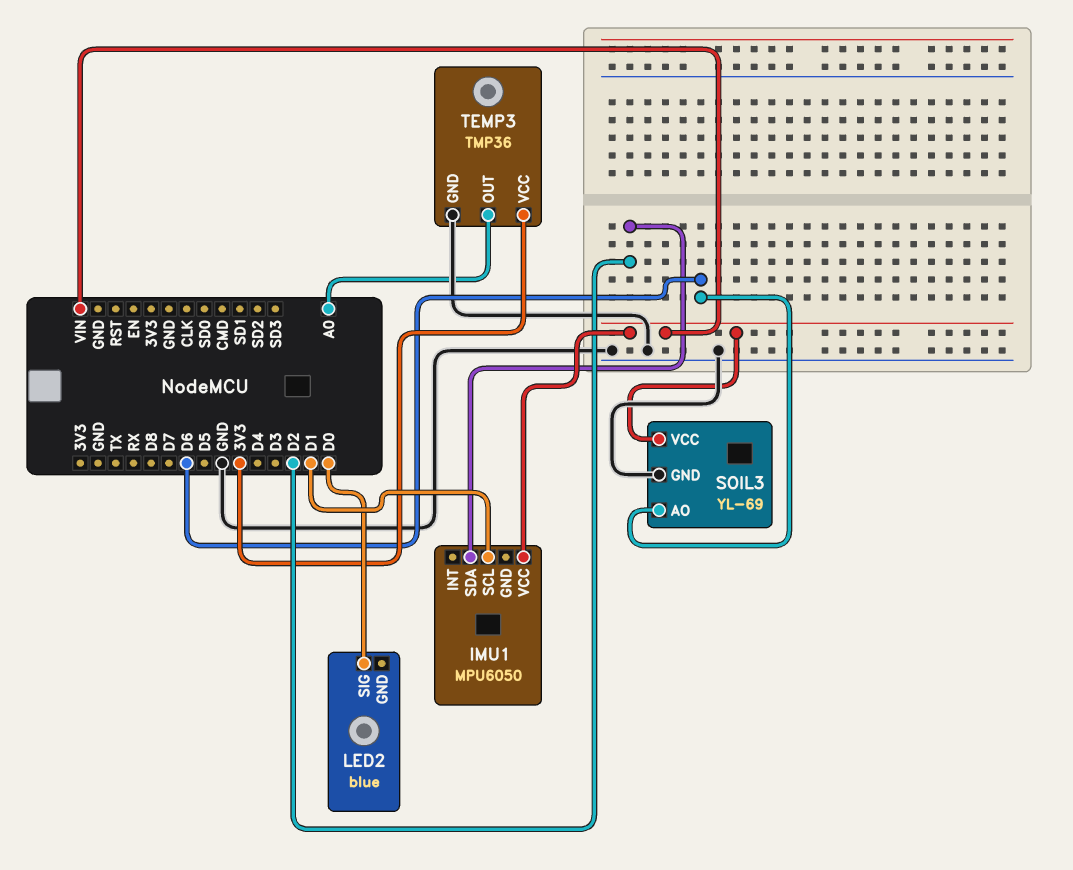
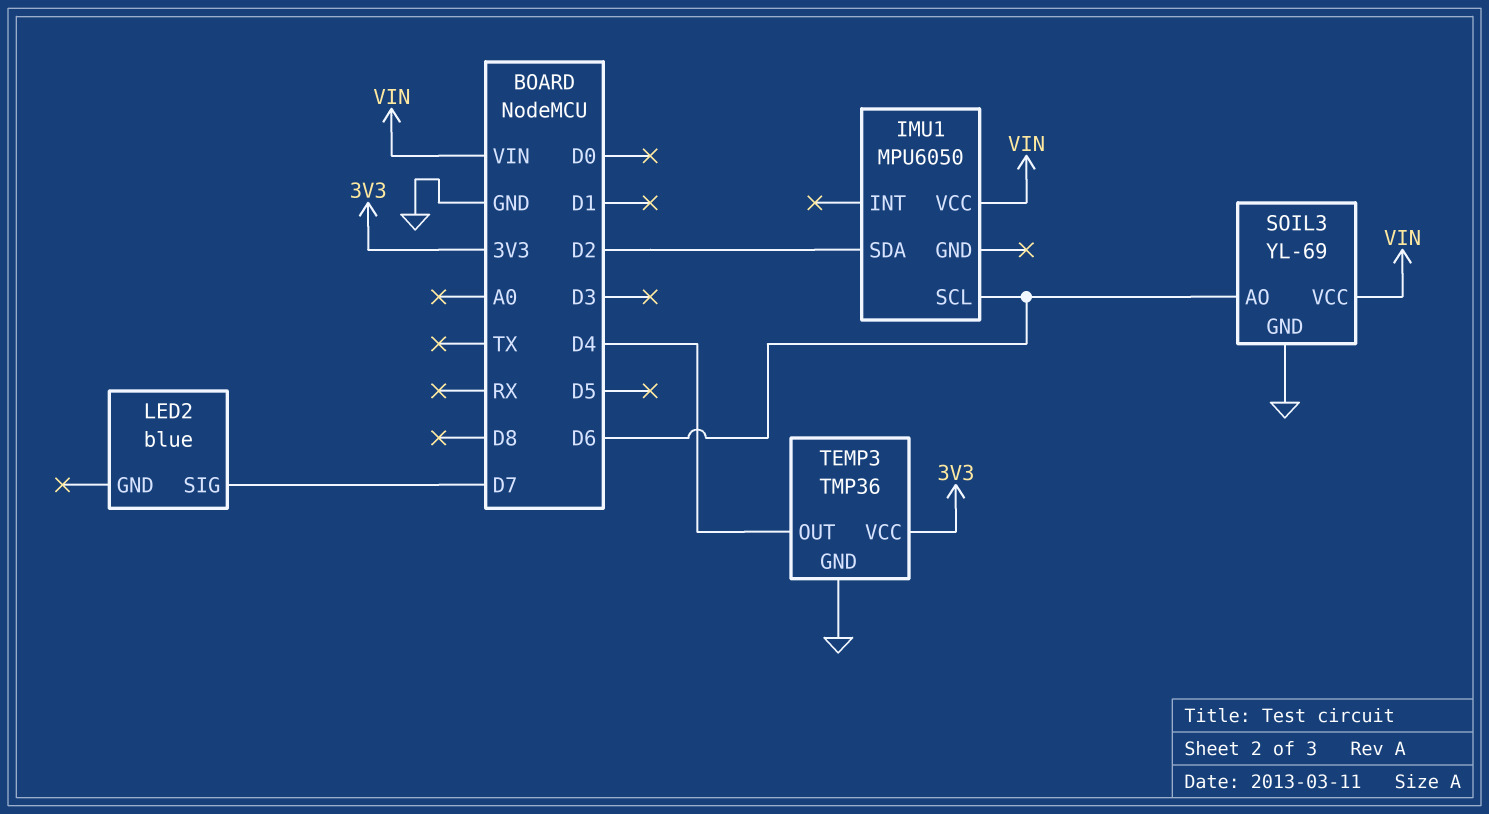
IMU1 pin SCL: D1 -> D6
LED2 pin SIG: D0 -> D7
TEMP3 pin OUT: A0 -> D4

